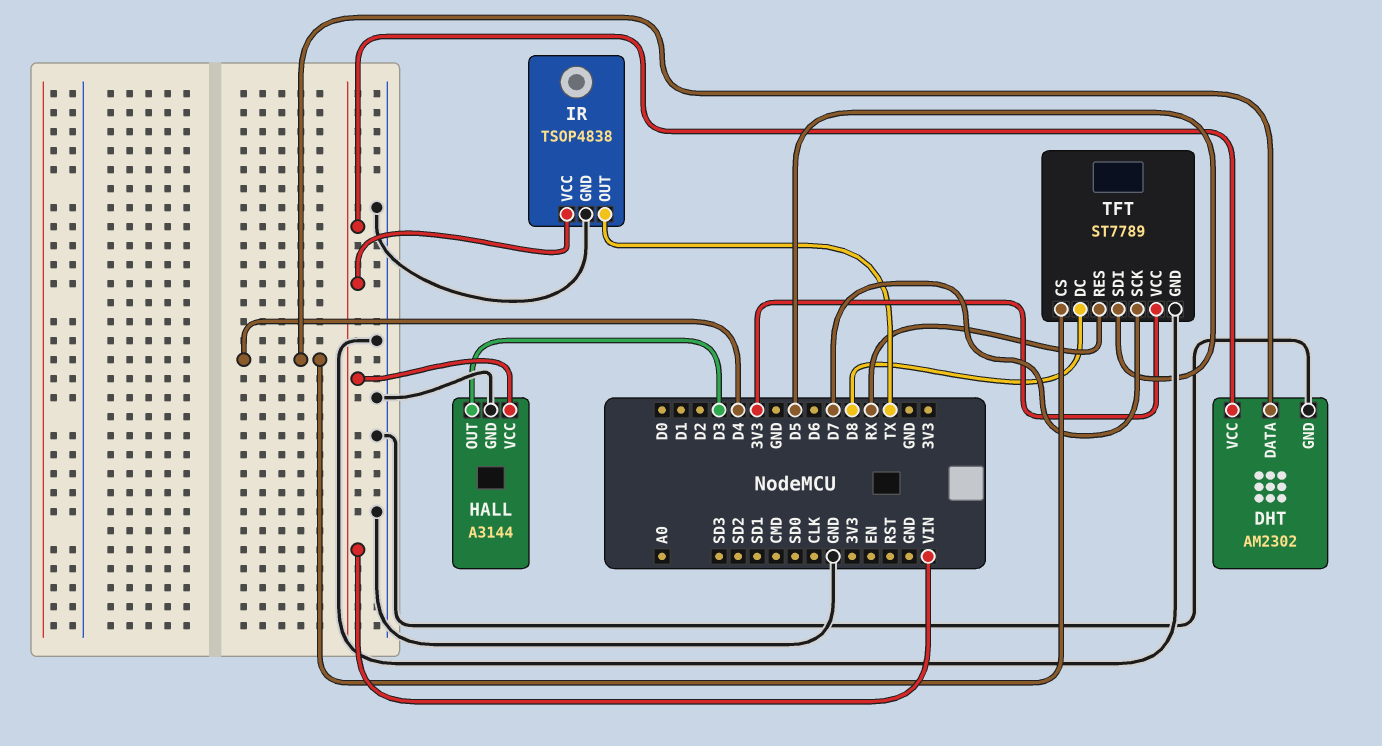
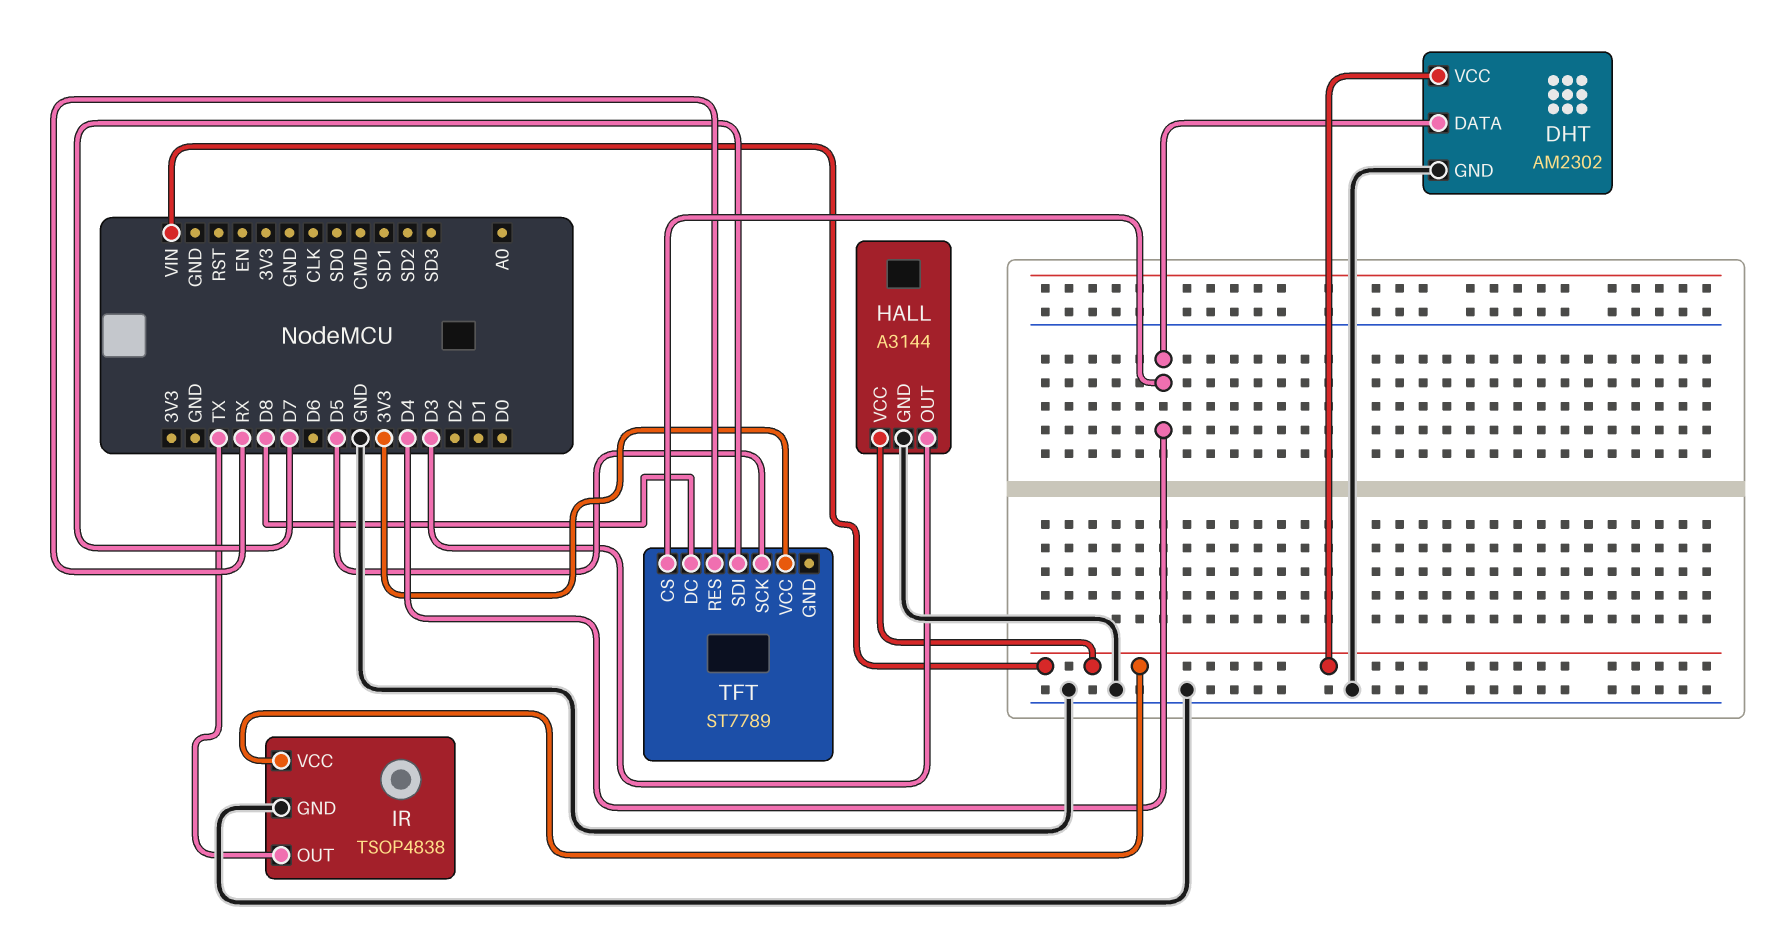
TFT pin GND: GND -> none
TFT pin SCK: D7 -> D5
TFT pin SDI: D5 -> D7

